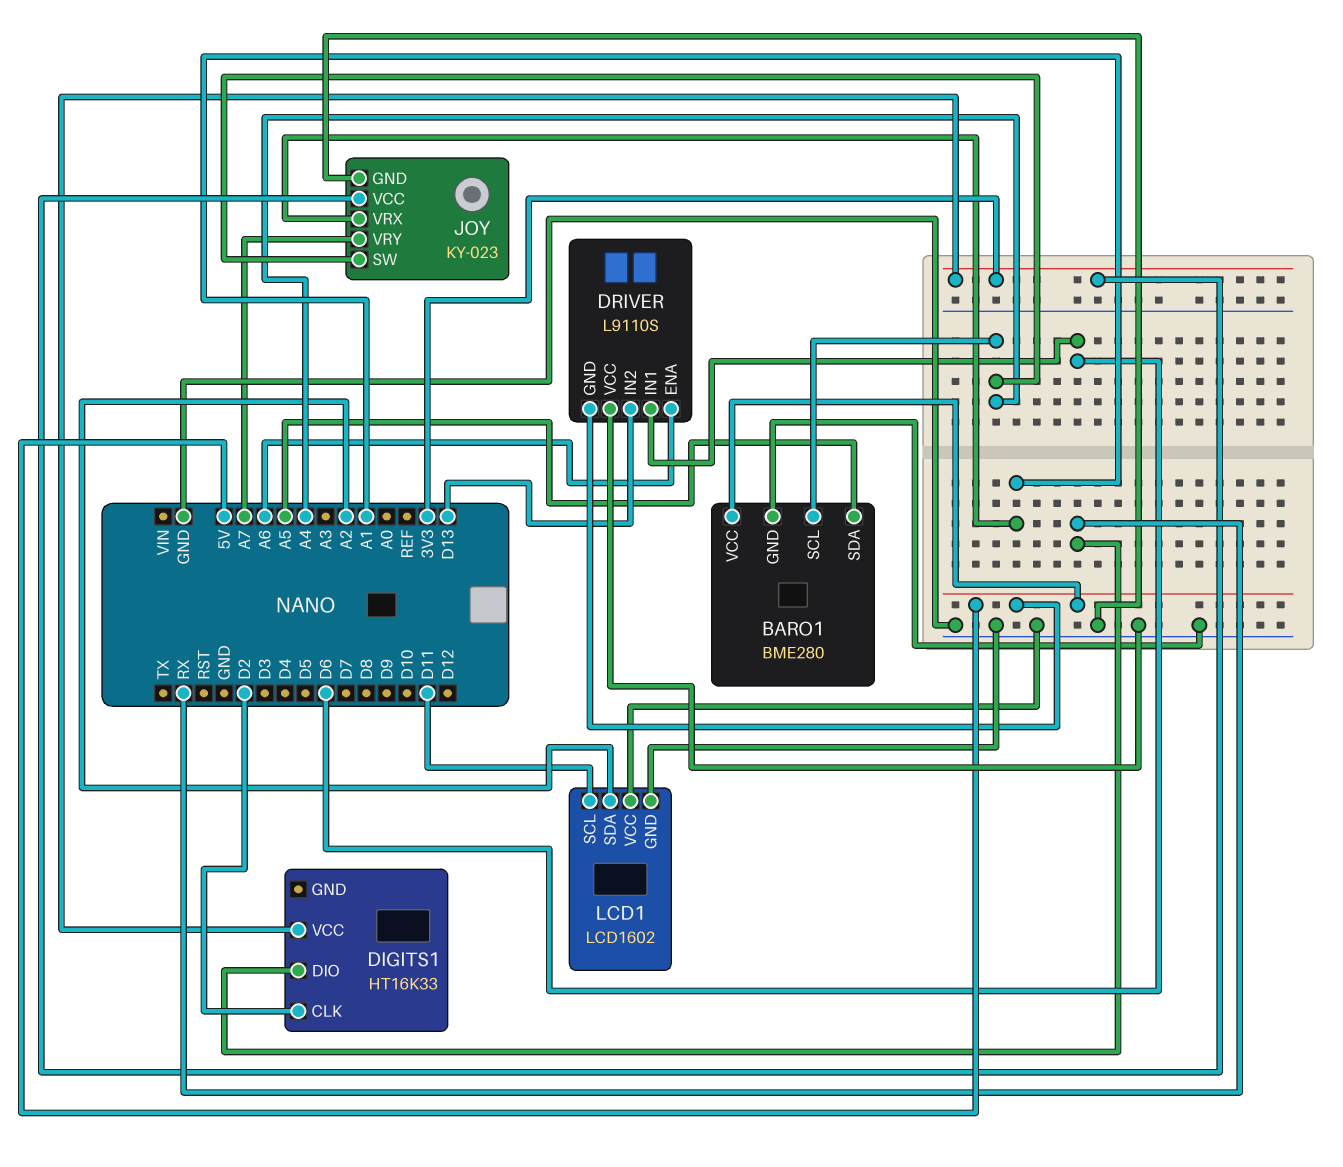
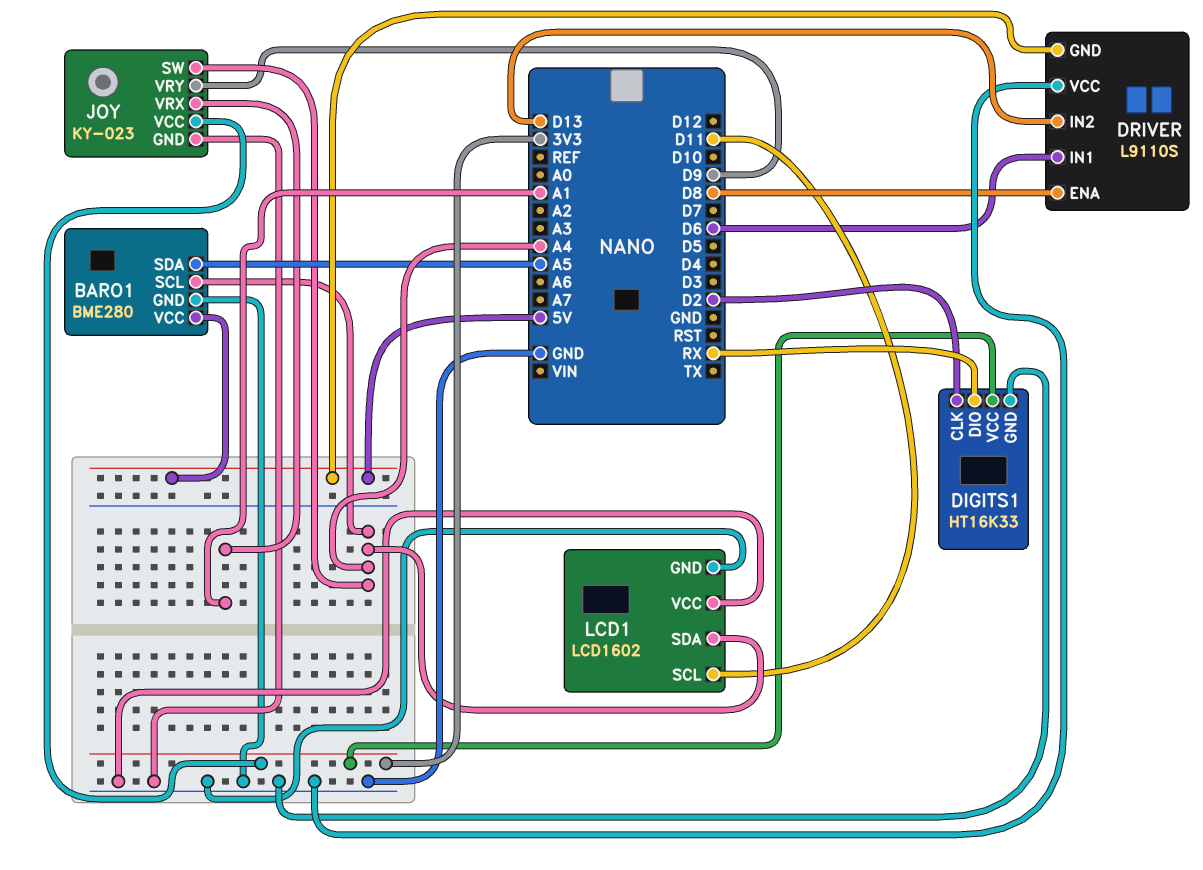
DIGITS1 pin GND: none -> GND
DRIVER pin ENA: A6 -> D8
JOY pin VRY: A7 -> D9
LCD1 pin SDA: A2 -> A4

